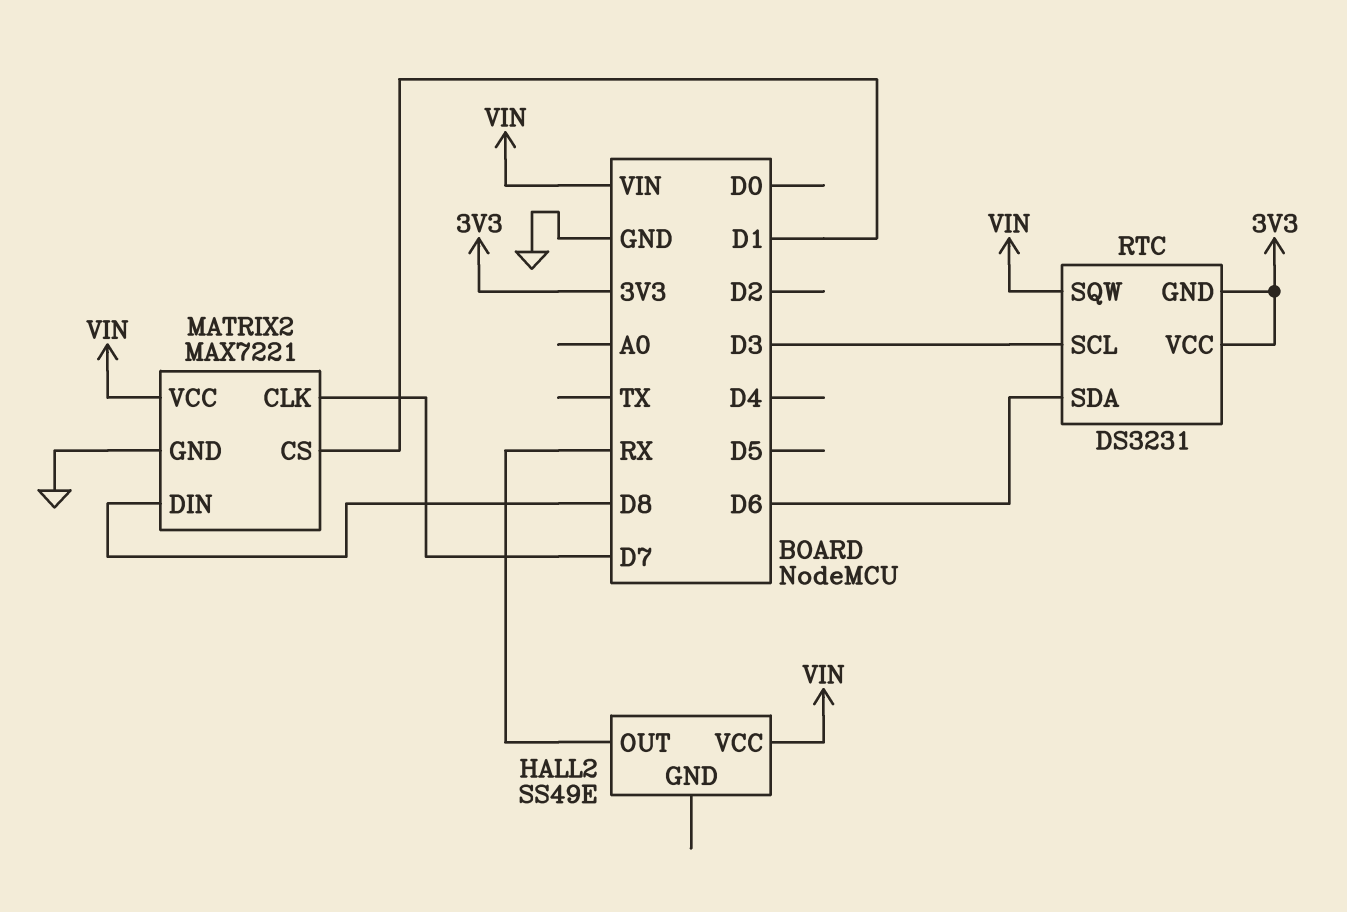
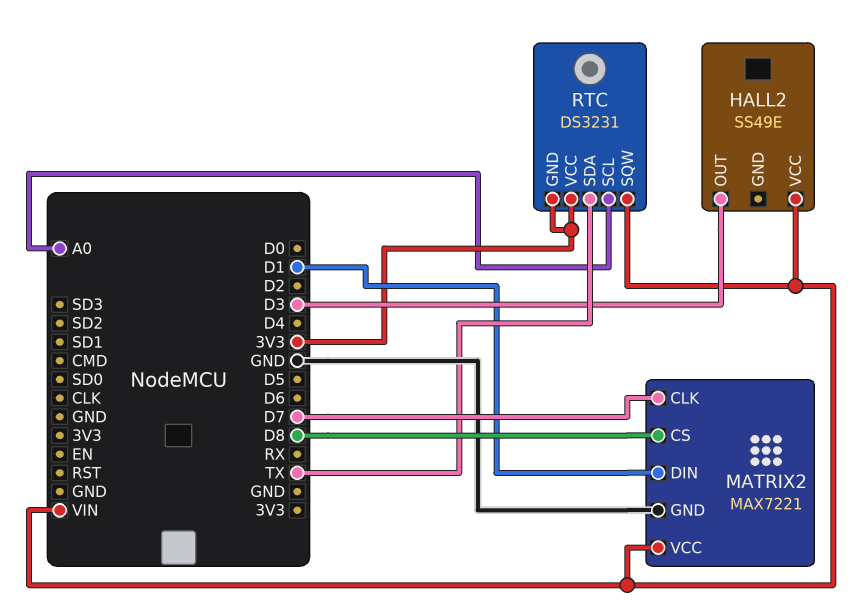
HALL2 pin OUT: RX -> D3
MATRIX2 pin CS: D1 -> D8
MATRIX2 pin DIN: D8 -> D1
RTC pin SCL: D3 -> A0
RTC pin SDA: D6 -> TX

